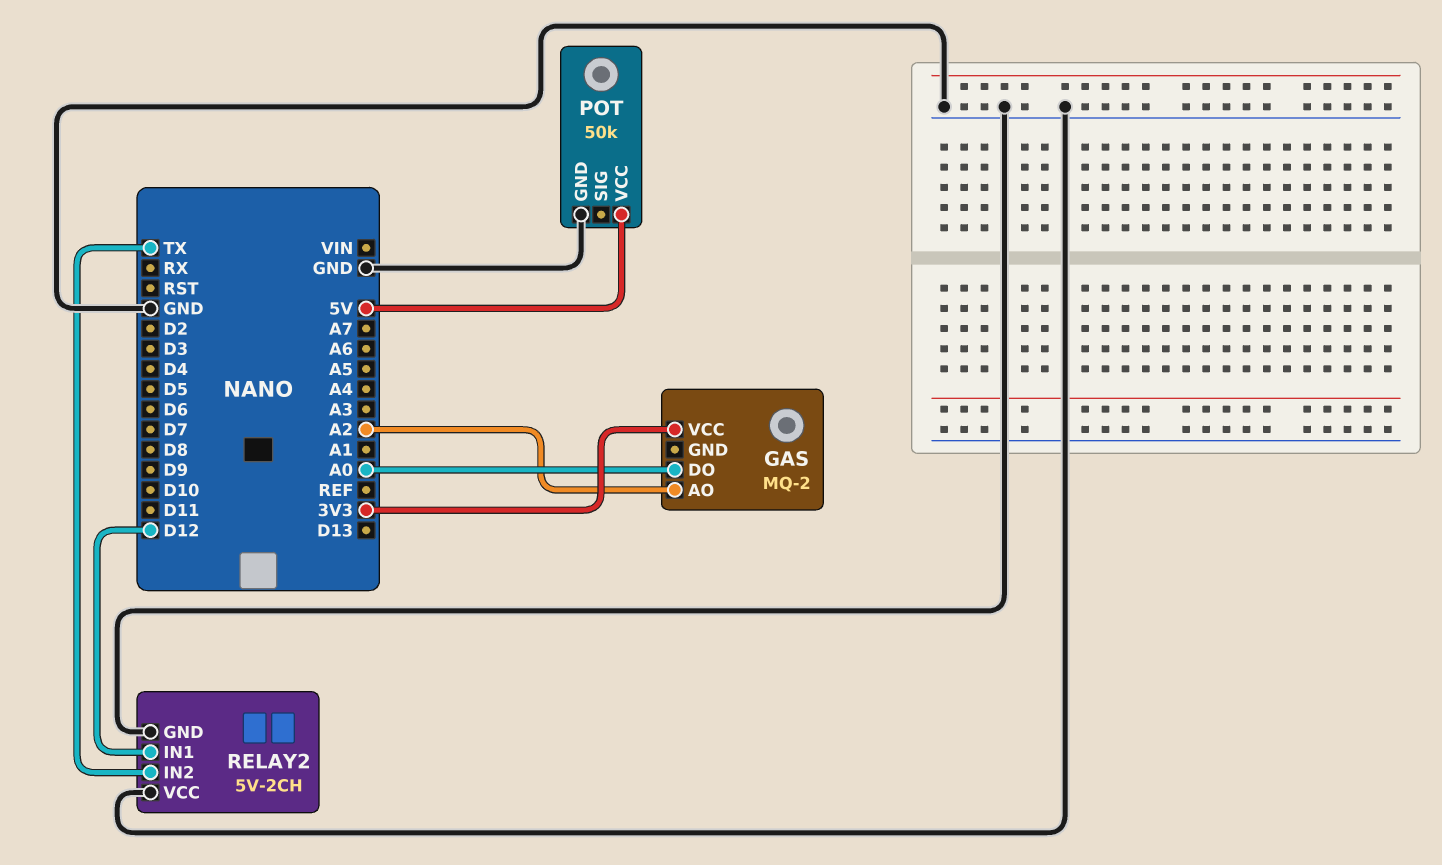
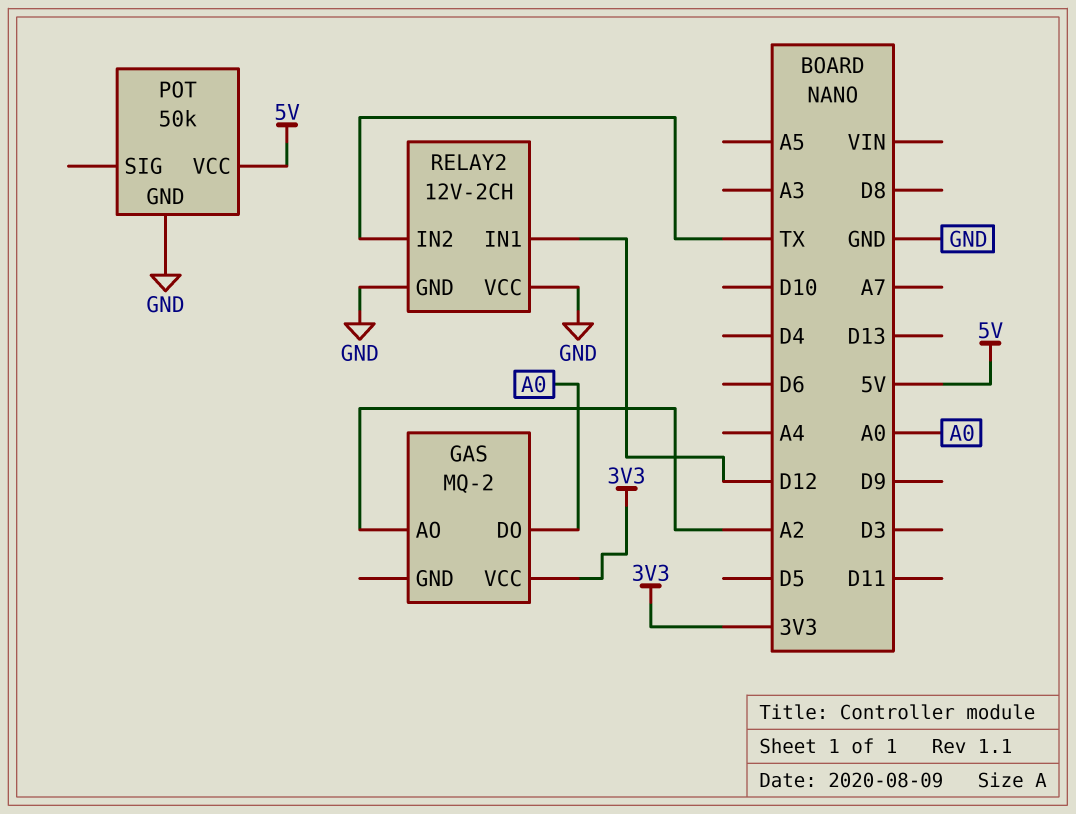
RELAY2: 5V-2CH -> 12V-2CH

